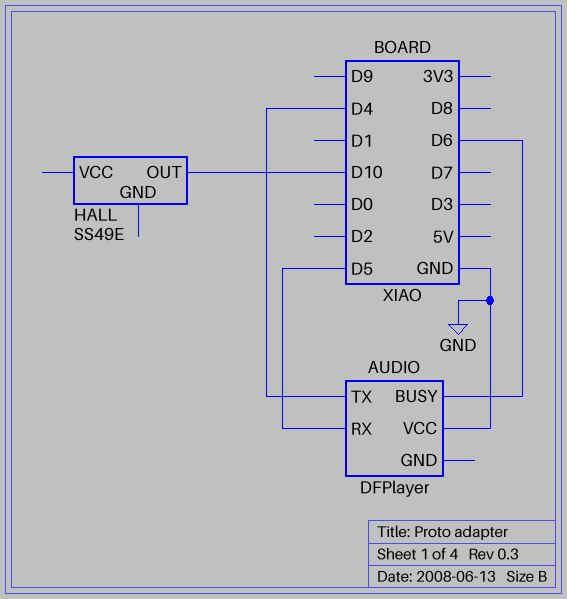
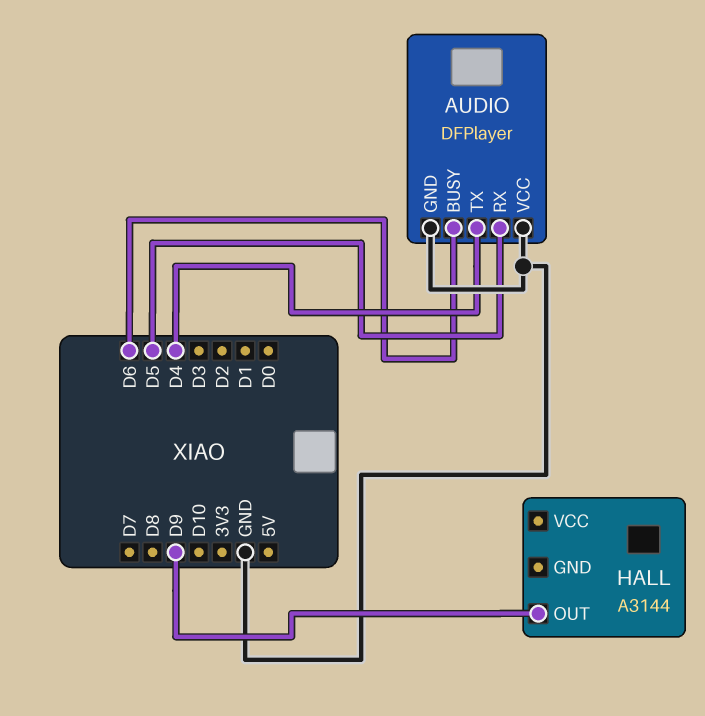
AUDIO pin GND: none -> GND
HALL: SS49E -> A3144
HALL pin OUT: D10 -> D9

